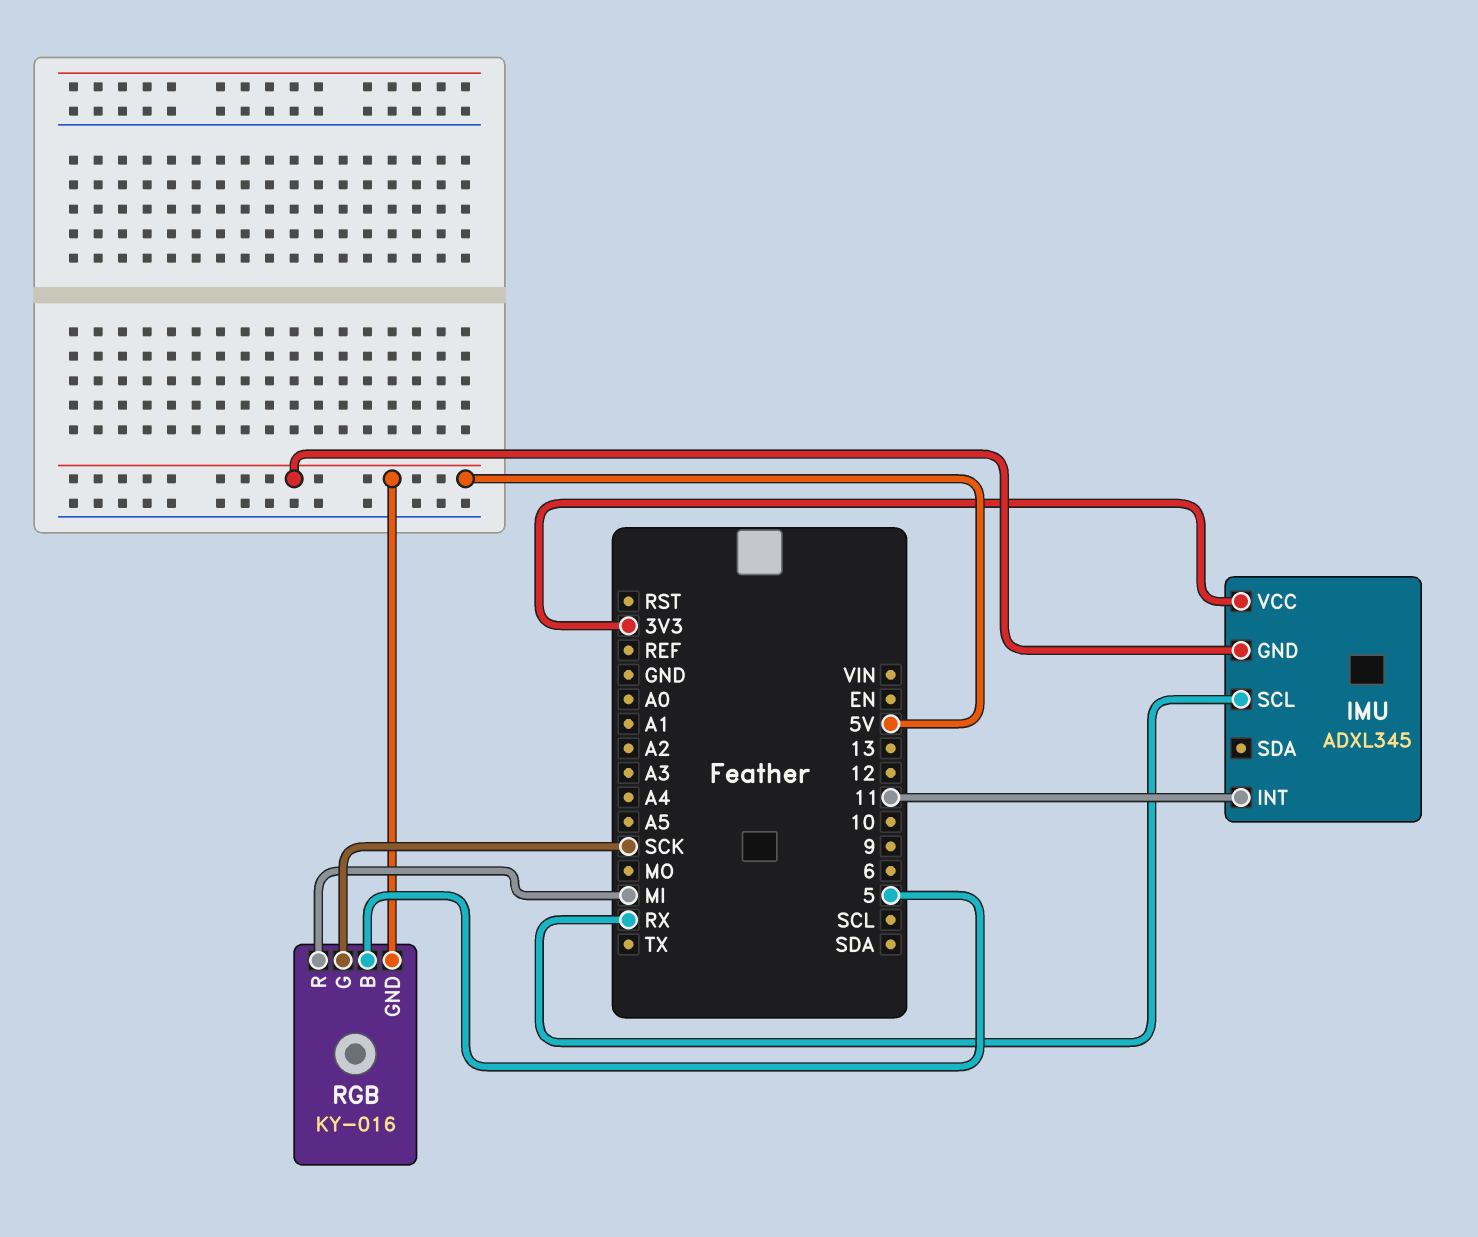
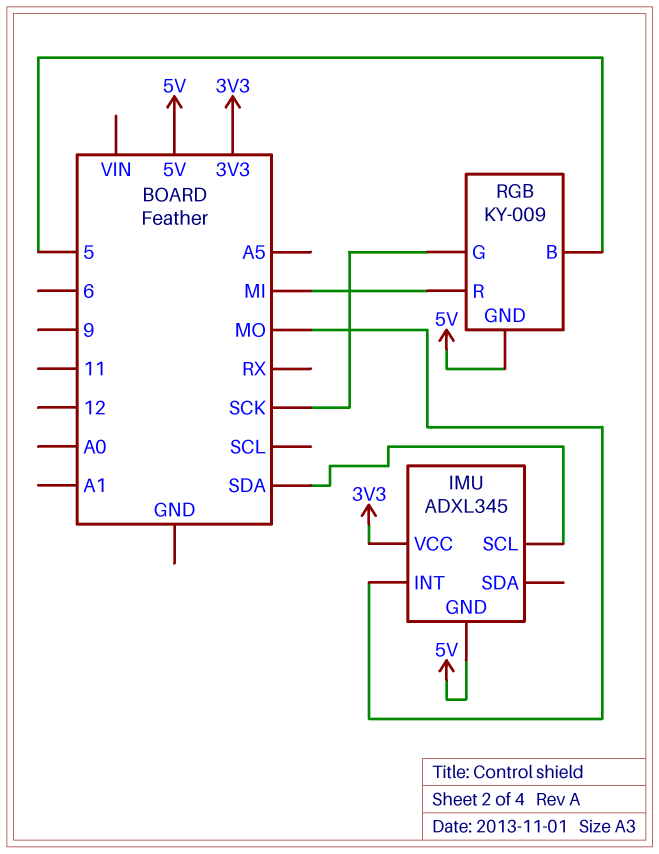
IMU pin INT: 11 -> MO
IMU pin SCL: RX -> SDA
RGB: KY-016 -> KY-009

